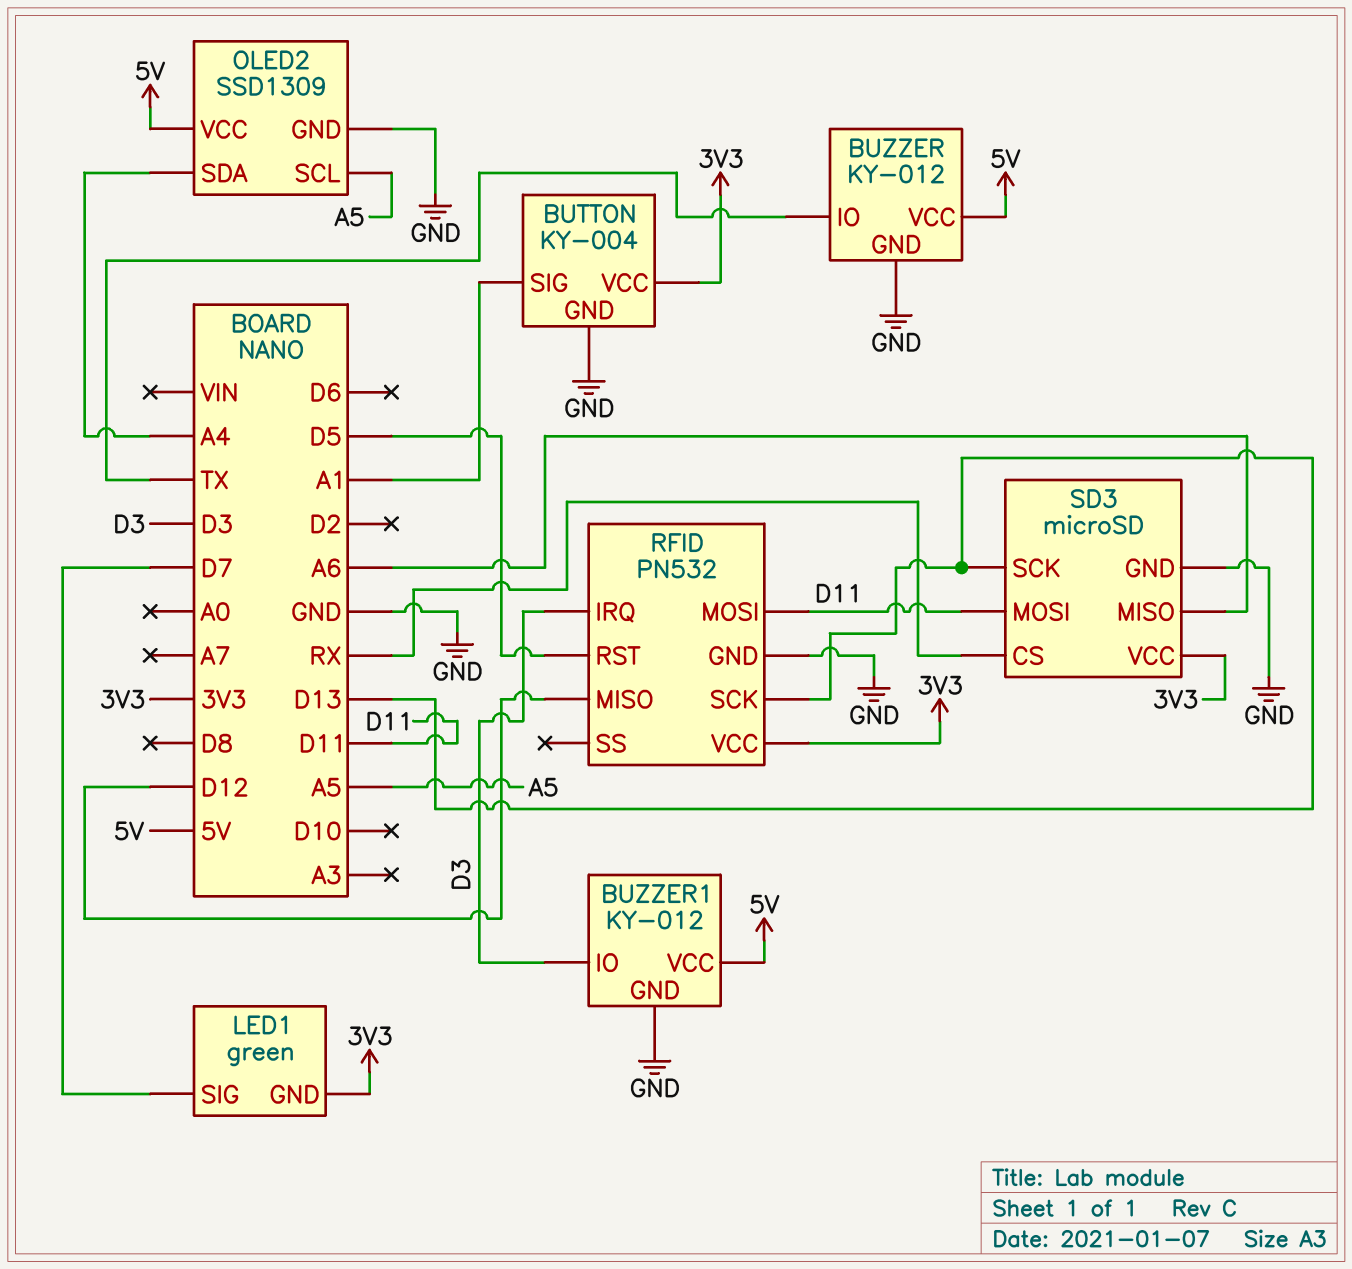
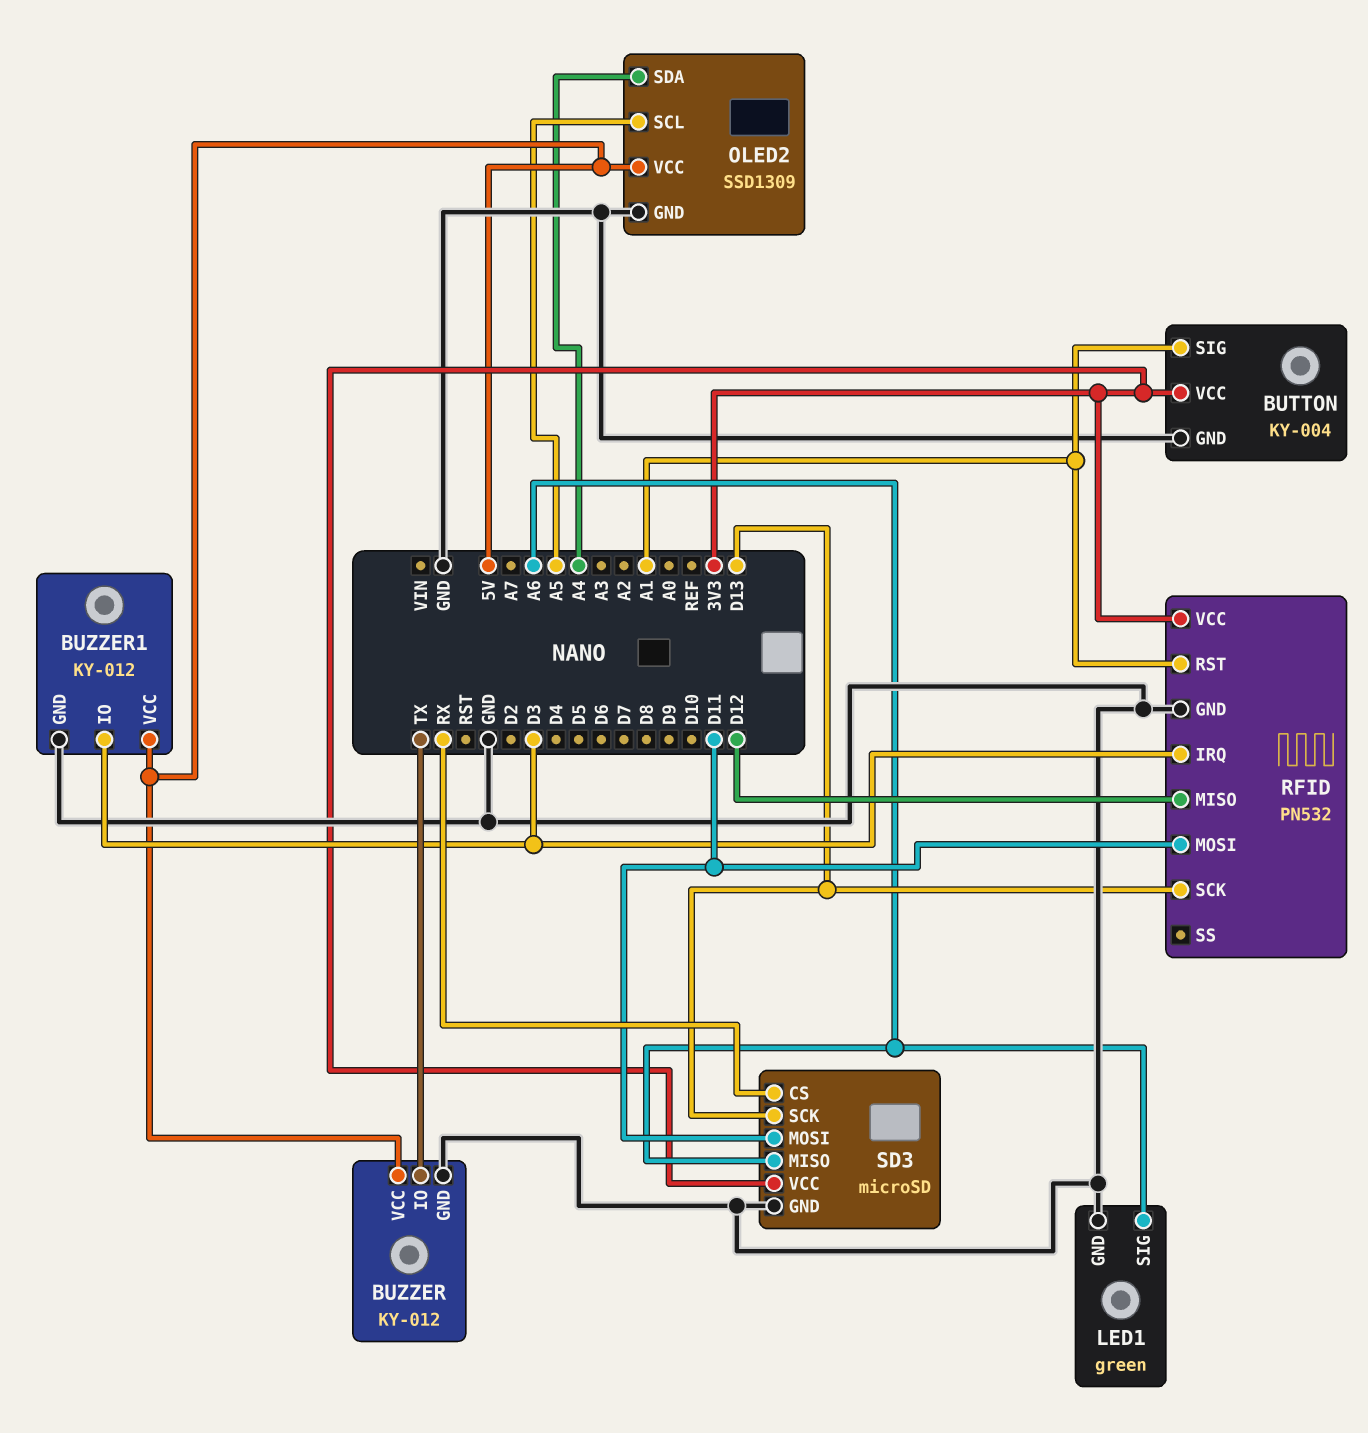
LED1 pin GND: 3V3 -> GND
LED1 pin SIG: D7 -> A6
RFID pin RST: D5 -> A1

